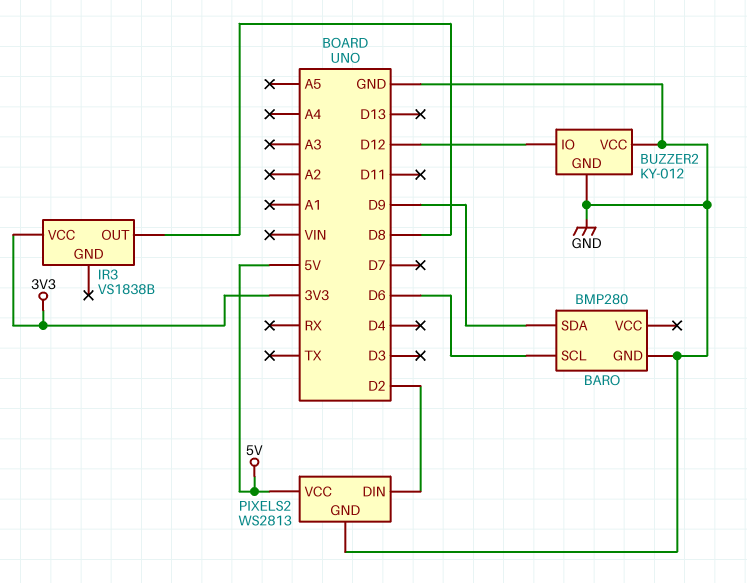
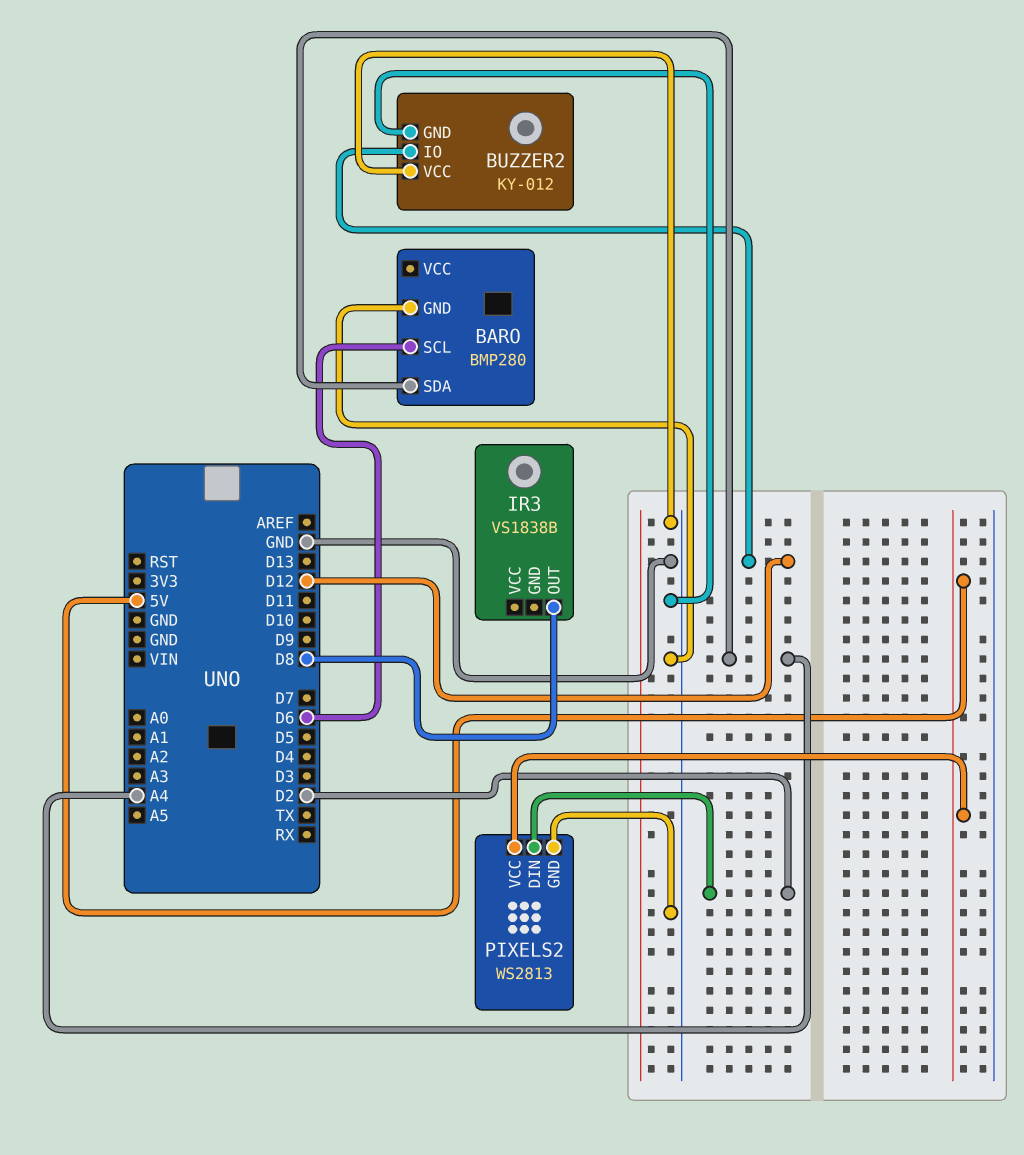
BARO pin SDA: D9 -> A4
IR3 pin VCC: 3V3 -> none

